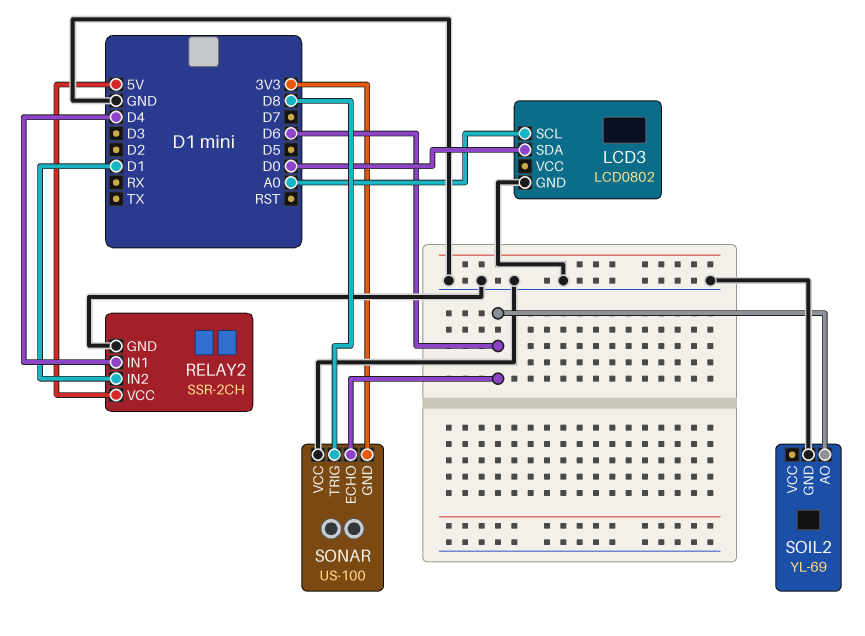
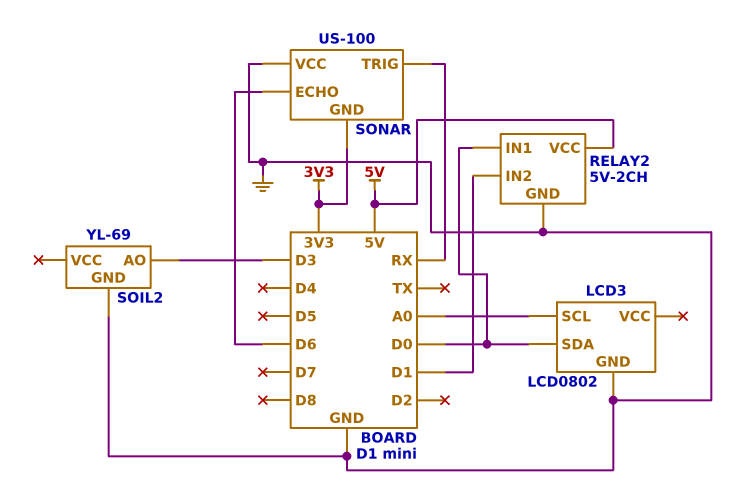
RELAY2: SSR-2CH -> 5V-2CH
RELAY2 pin IN1: D4 -> D0
SOIL2 pin AO: D6 -> D3
SONAR pin TRIG: D8 -> RX

